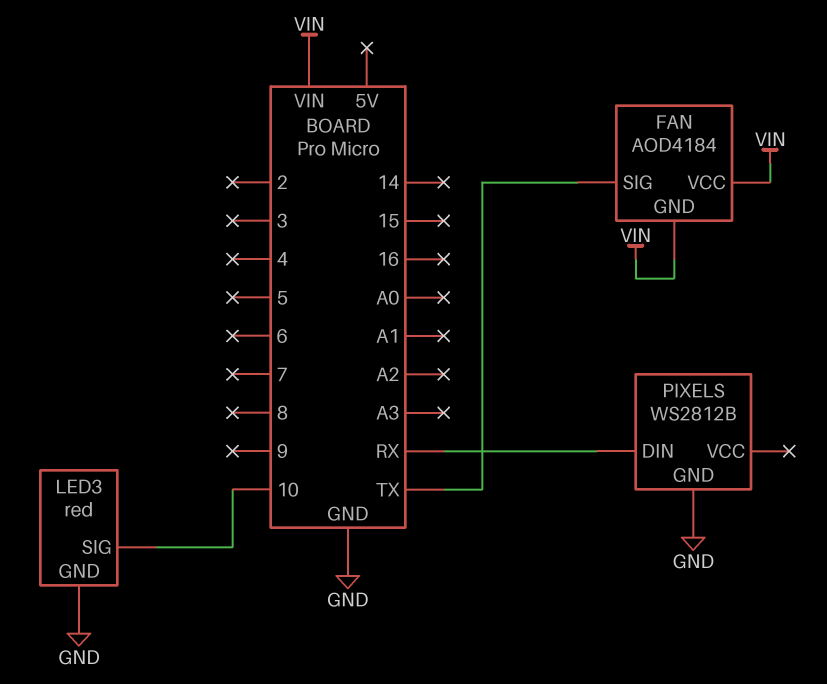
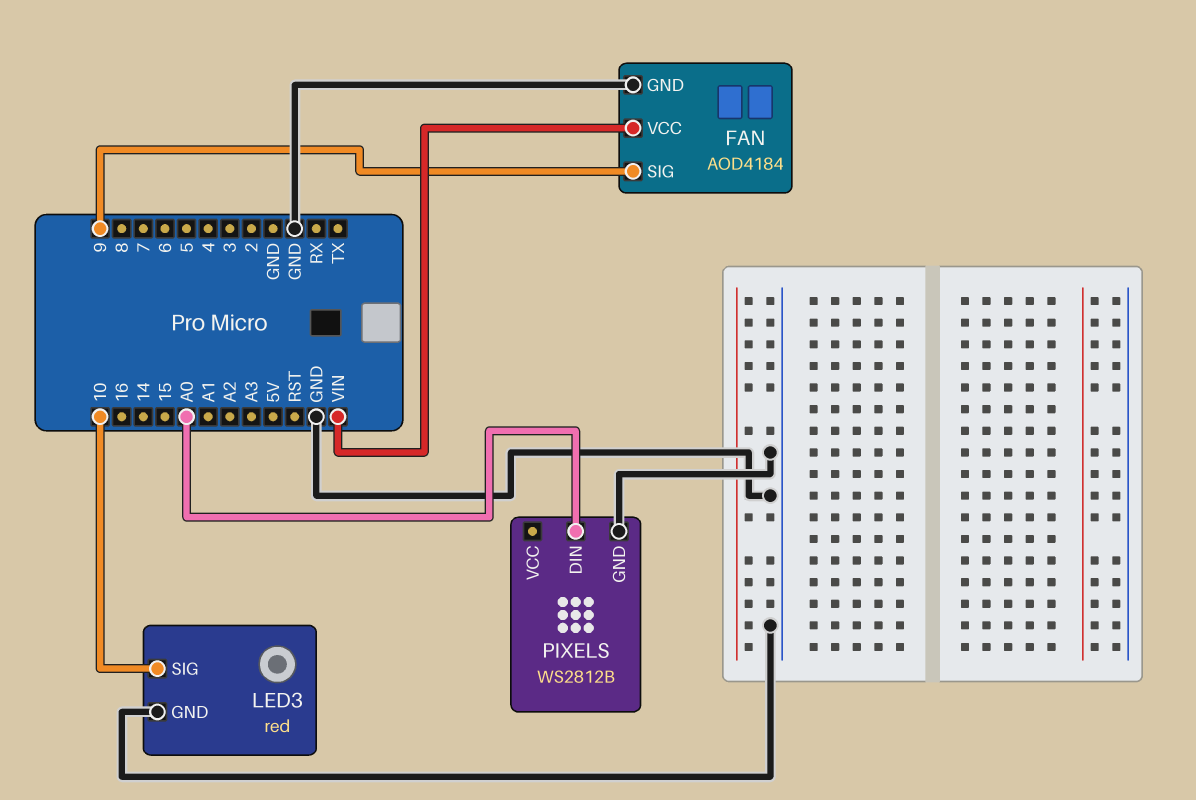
FAN pin GND: VIN -> GND
FAN pin SIG: TX -> 9
PIXELS pin DIN: RX -> A0

